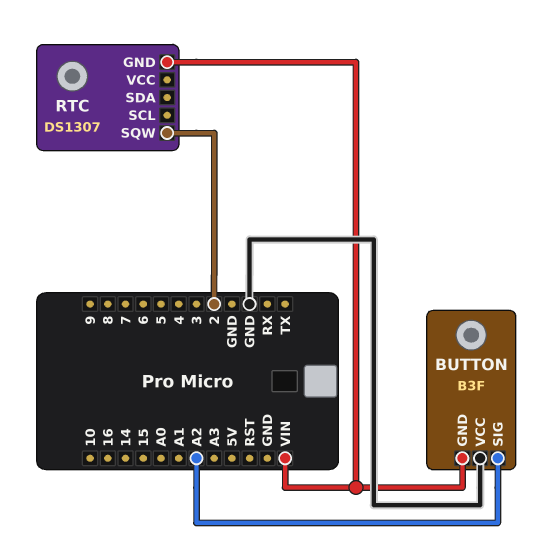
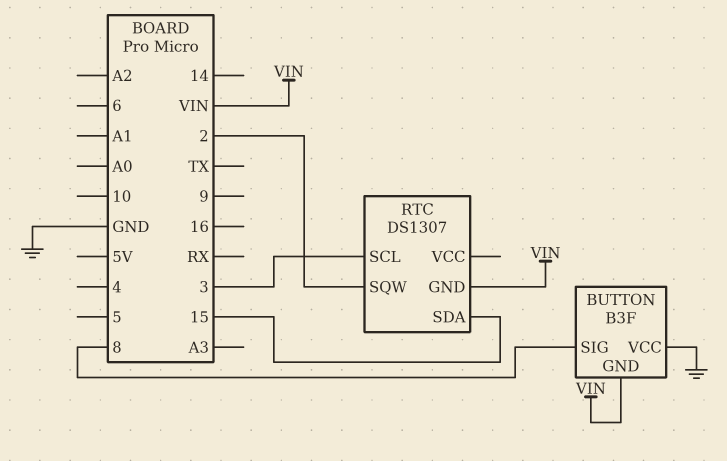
BUTTON pin SIG: A2 -> 8
RTC pin SCL: none -> 3
RTC pin SDA: none -> 15

